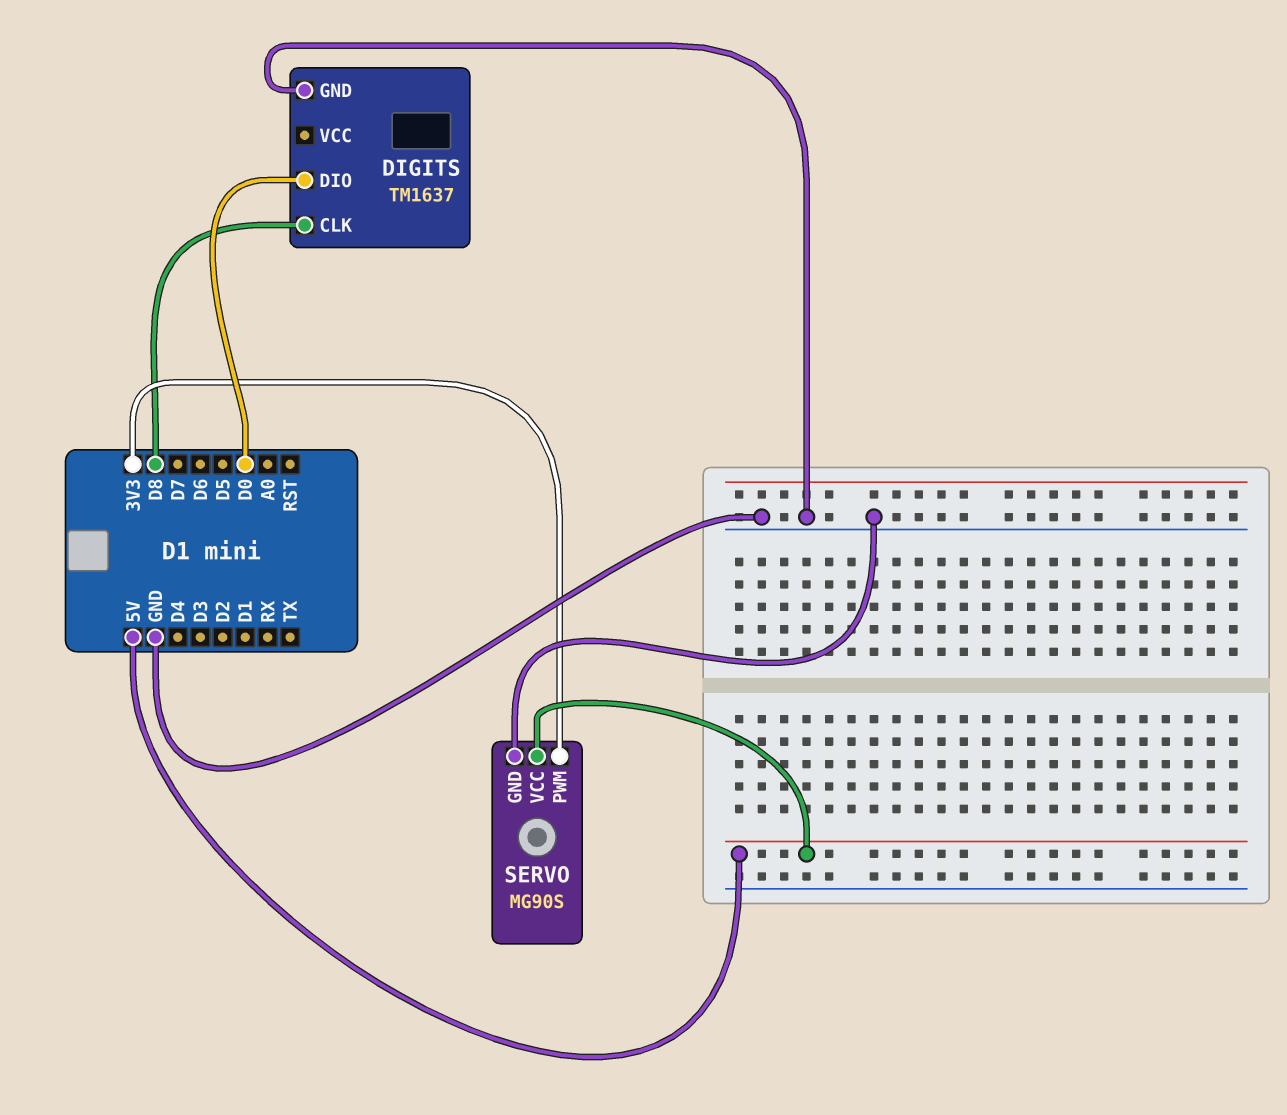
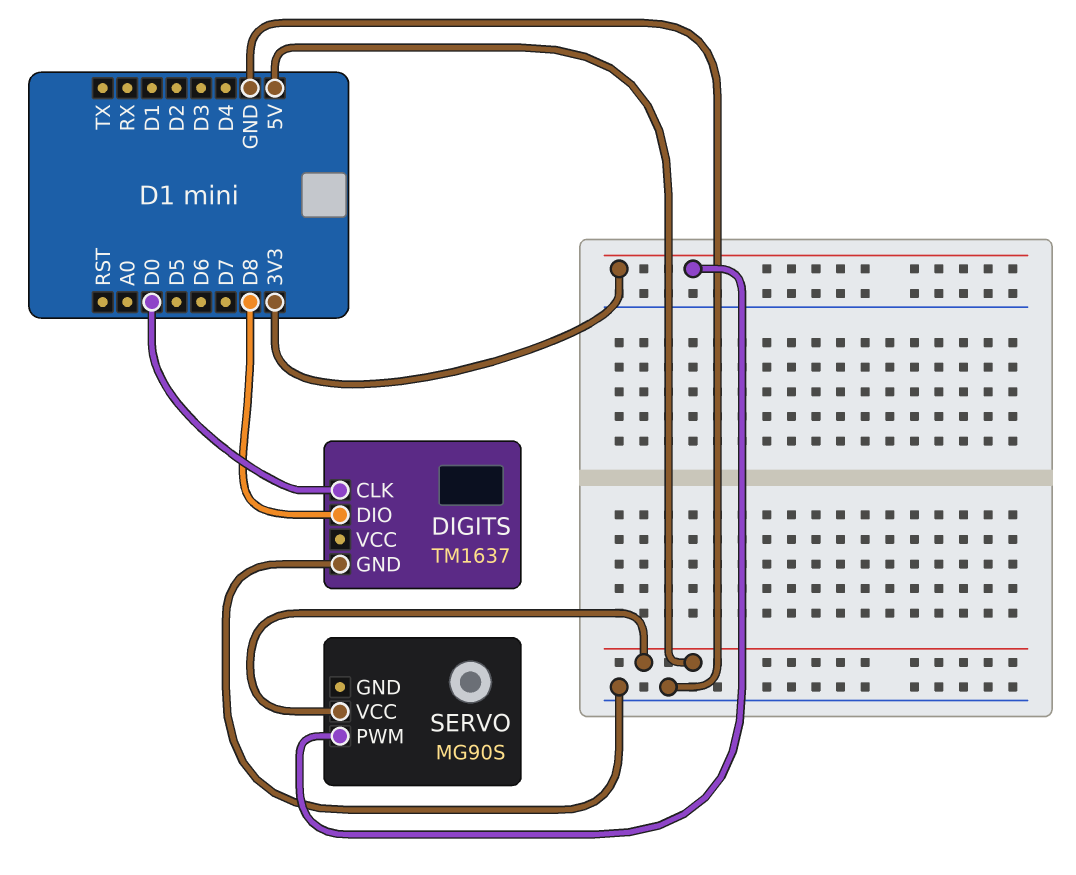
DIGITS pin CLK: D8 -> D0
DIGITS pin DIO: D0 -> D8
SERVO pin GND: GND -> none

